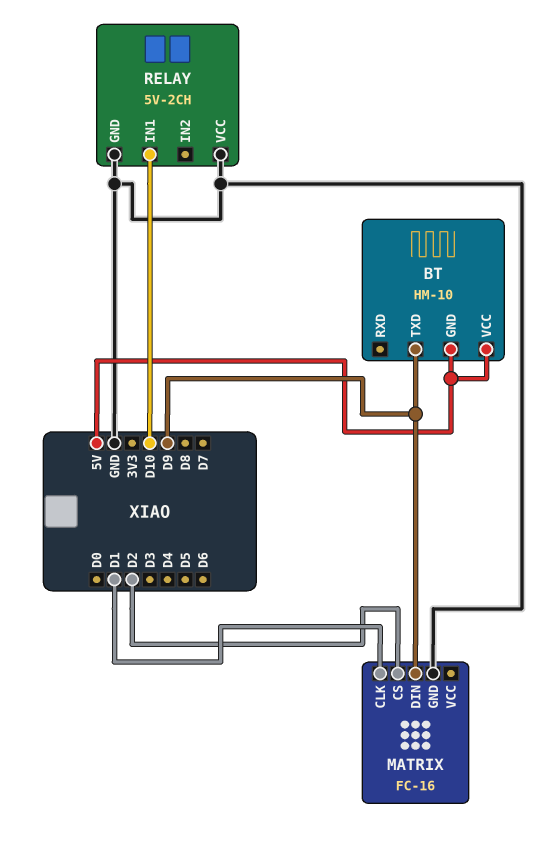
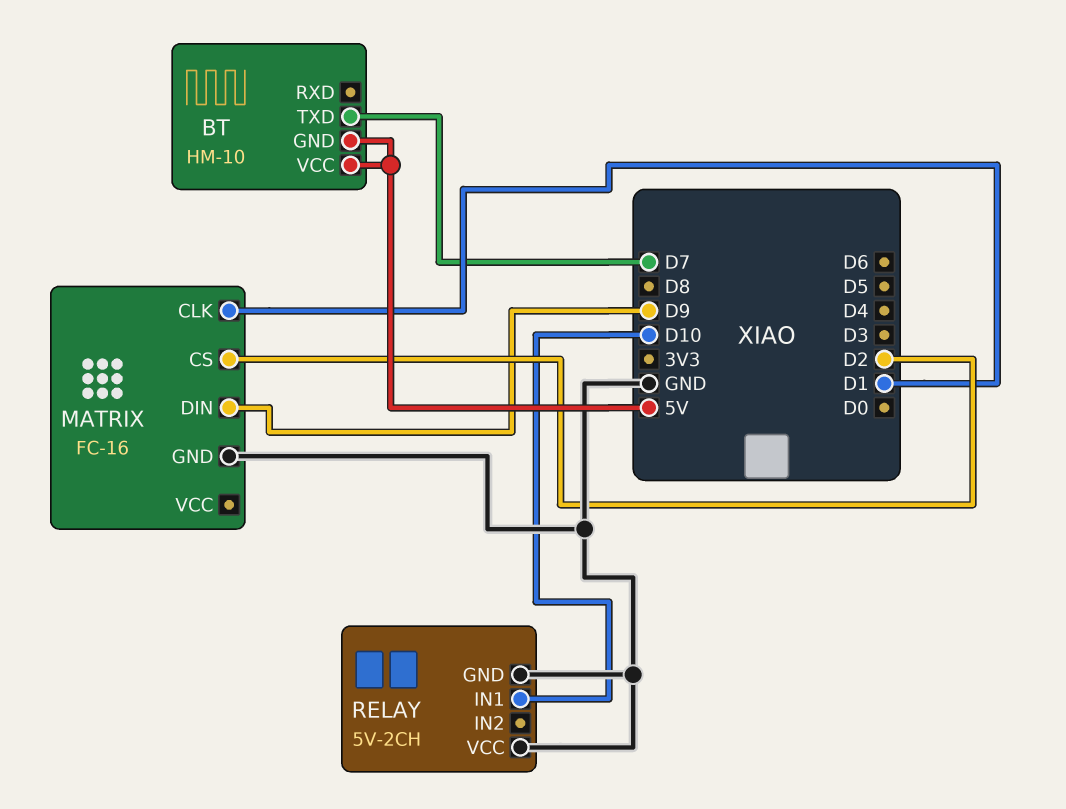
BT pin TXD: D9 -> D7

